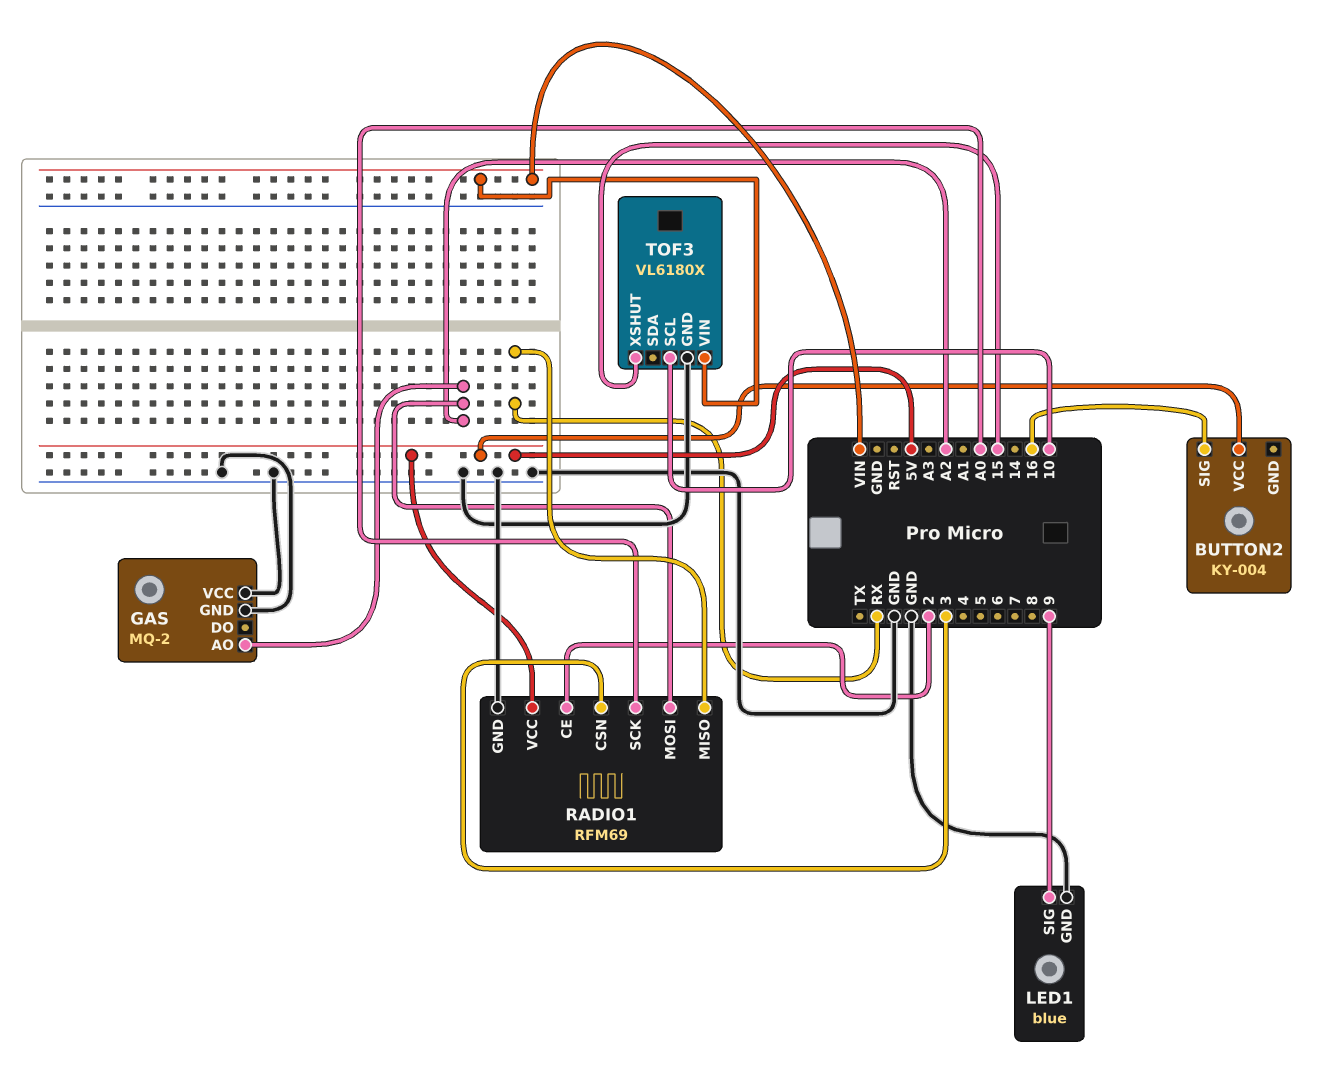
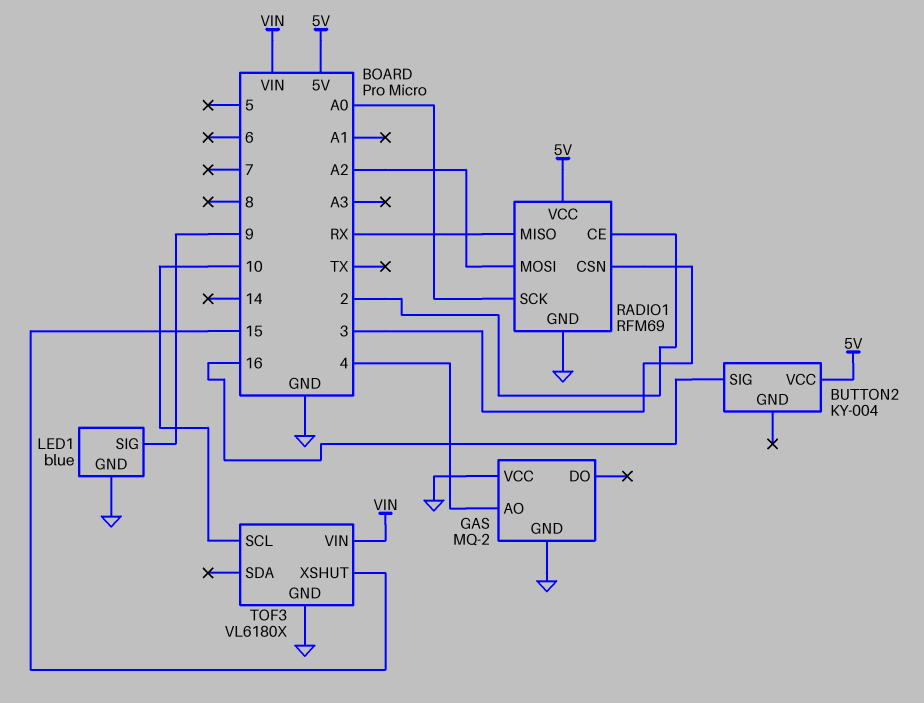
GAS pin AO: A2 -> 4

